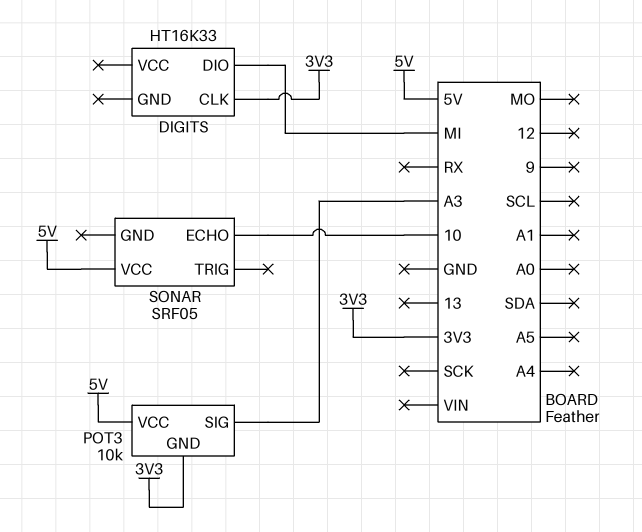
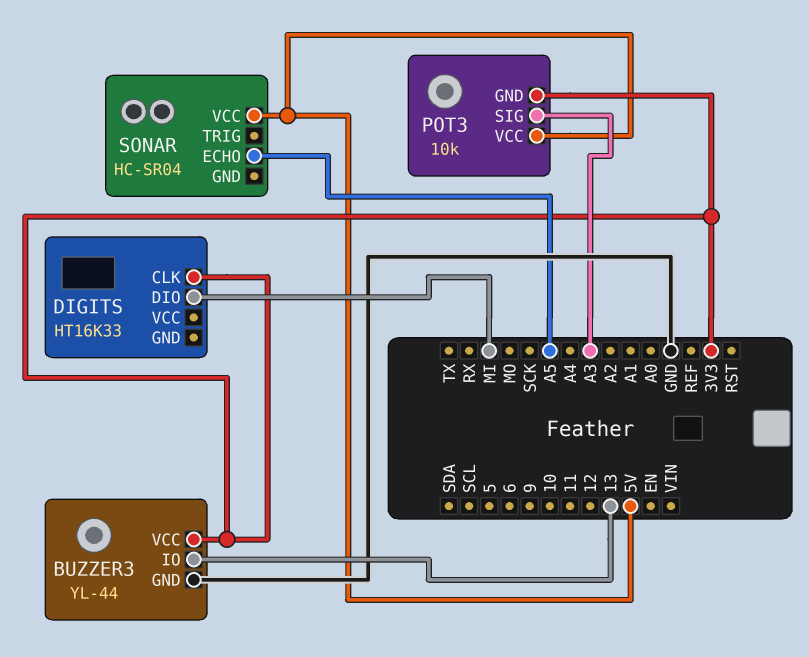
BUZZER3: none -> YL-44
BUZZER3 pin GND: none -> GND
BUZZER3 pin IO: none -> 13
BUZZER3 pin VCC: none -> 3V3
SONAR: SRF05 -> HC-SR04
SONAR pin ECHO: 10 -> A5

